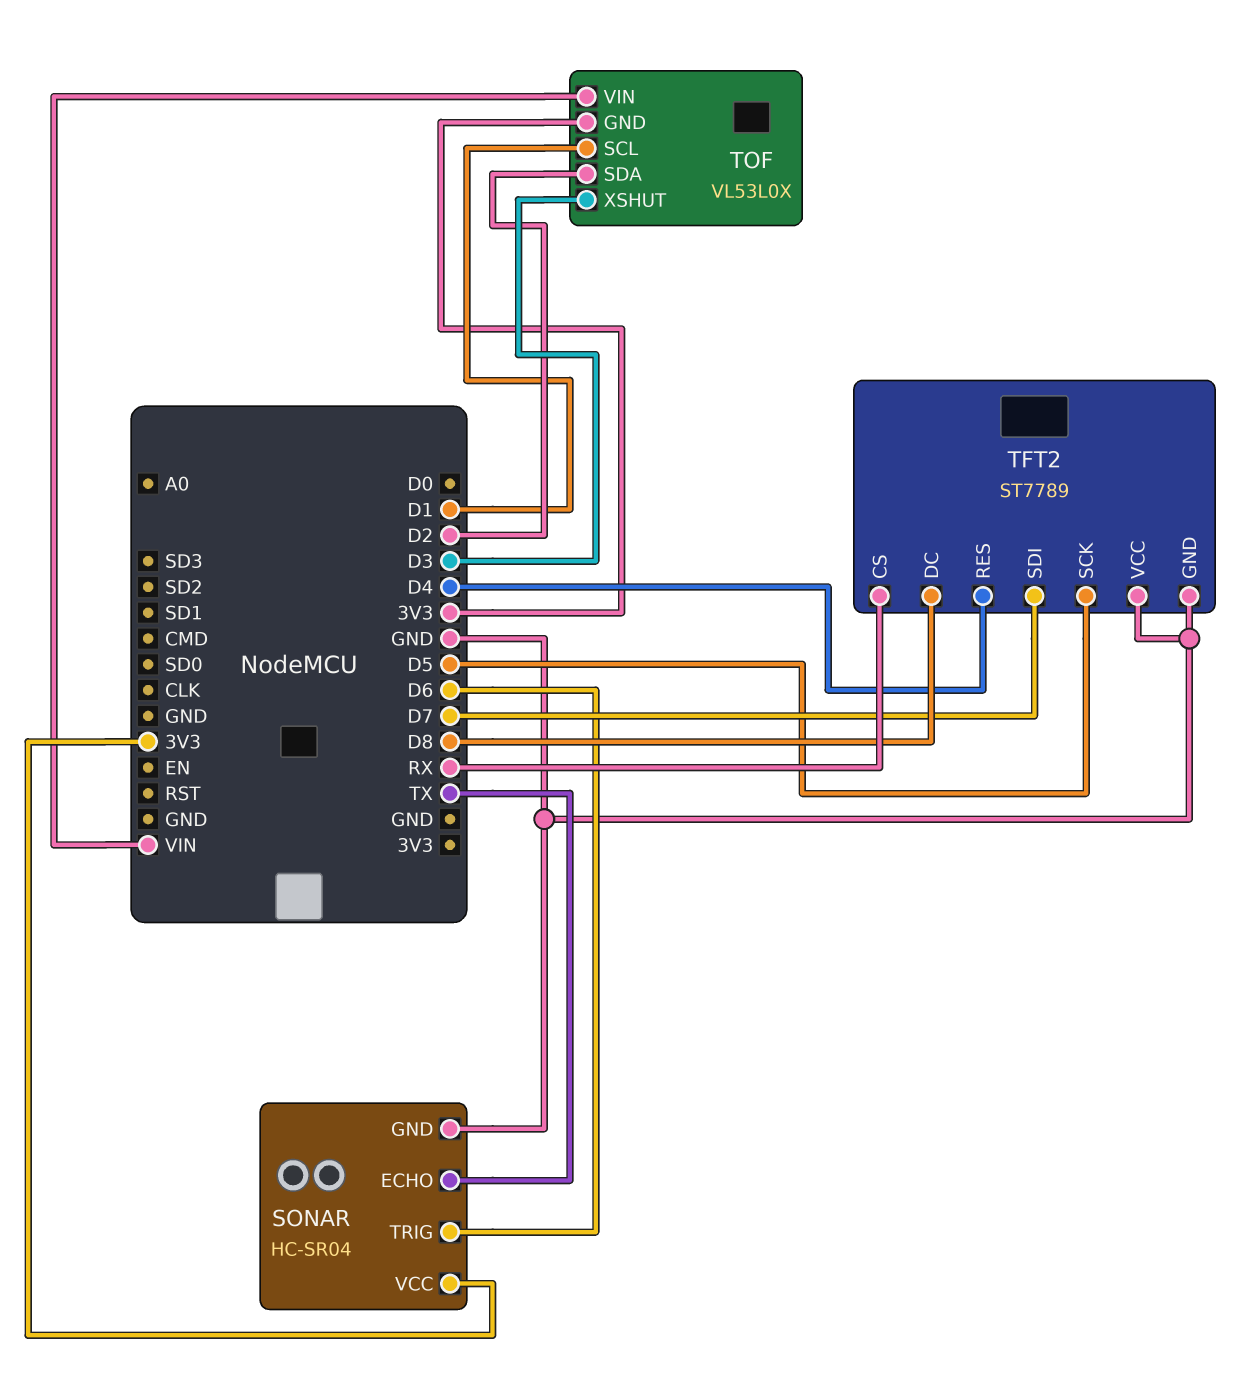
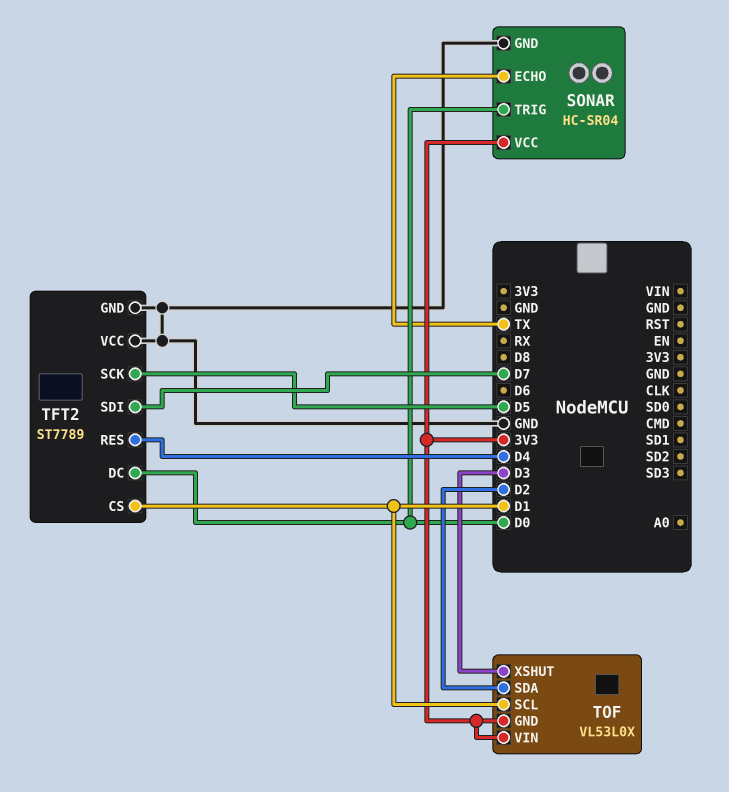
SONAR pin TRIG: D6 -> D0
TFT2 pin CS: RX -> D1
TFT2 pin DC: D8 -> D0
TOF pin VIN: VIN -> 3V3

